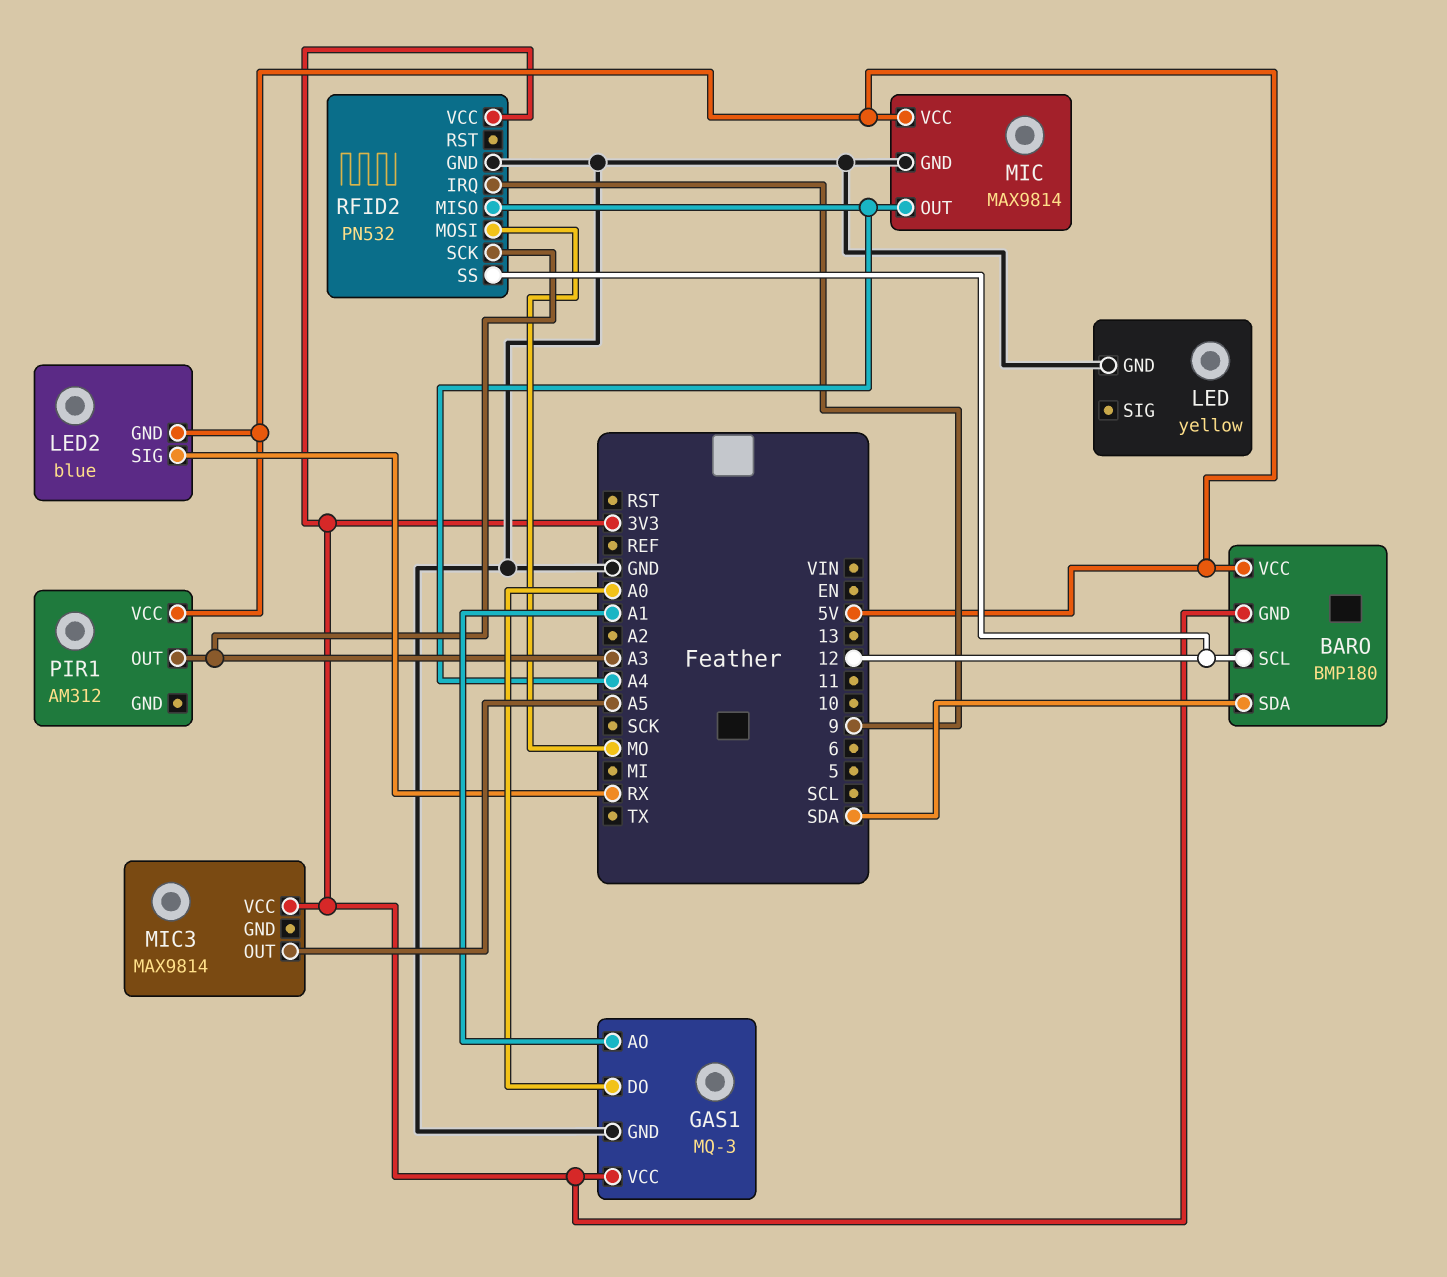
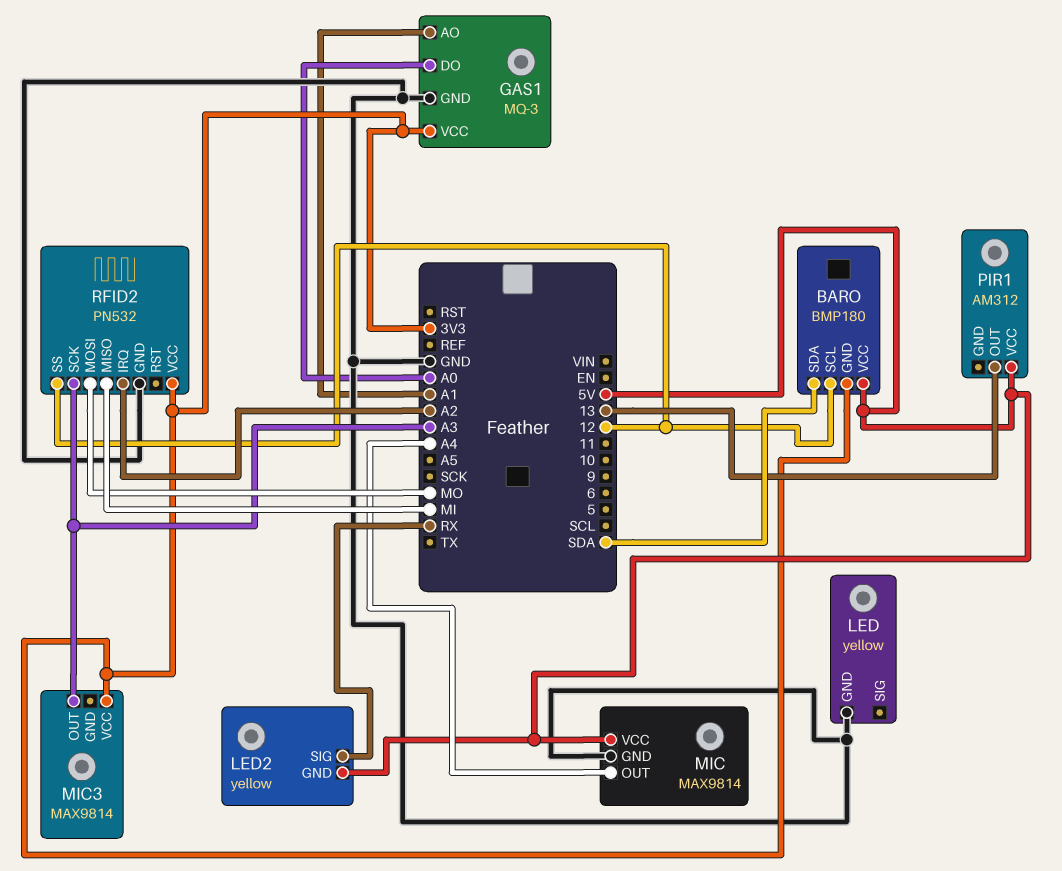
LED2: blue -> yellow
MIC3 pin OUT: A5 -> A3
PIR1 pin OUT: A3 -> 13
RFID2 pin IRQ: 9 -> A2
RFID2 pin MISO: A4 -> MI

